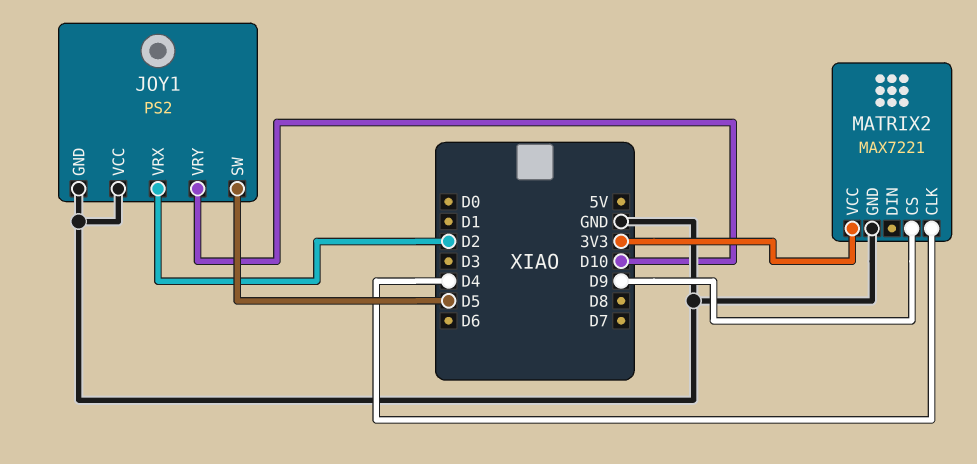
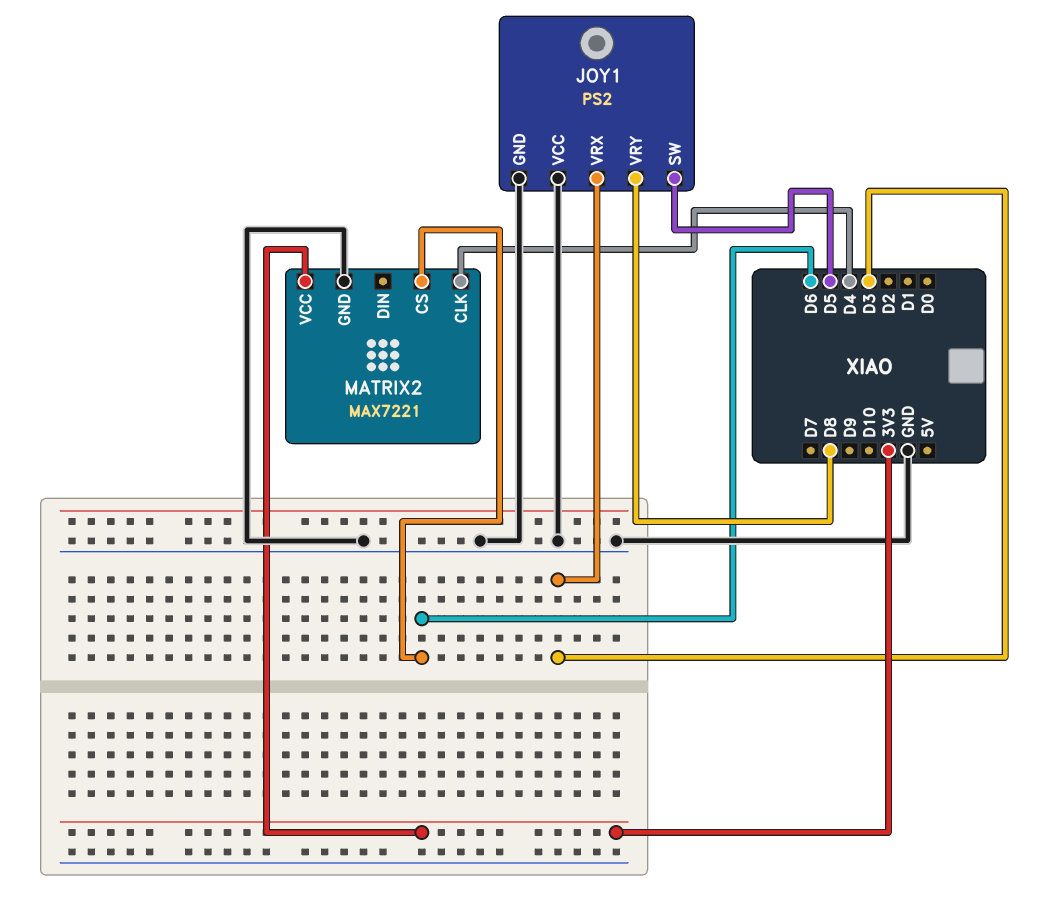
JOY1 pin VRX: D2 -> D3
JOY1 pin VRY: D10 -> D8
MATRIX2 pin CS: D9 -> D6

